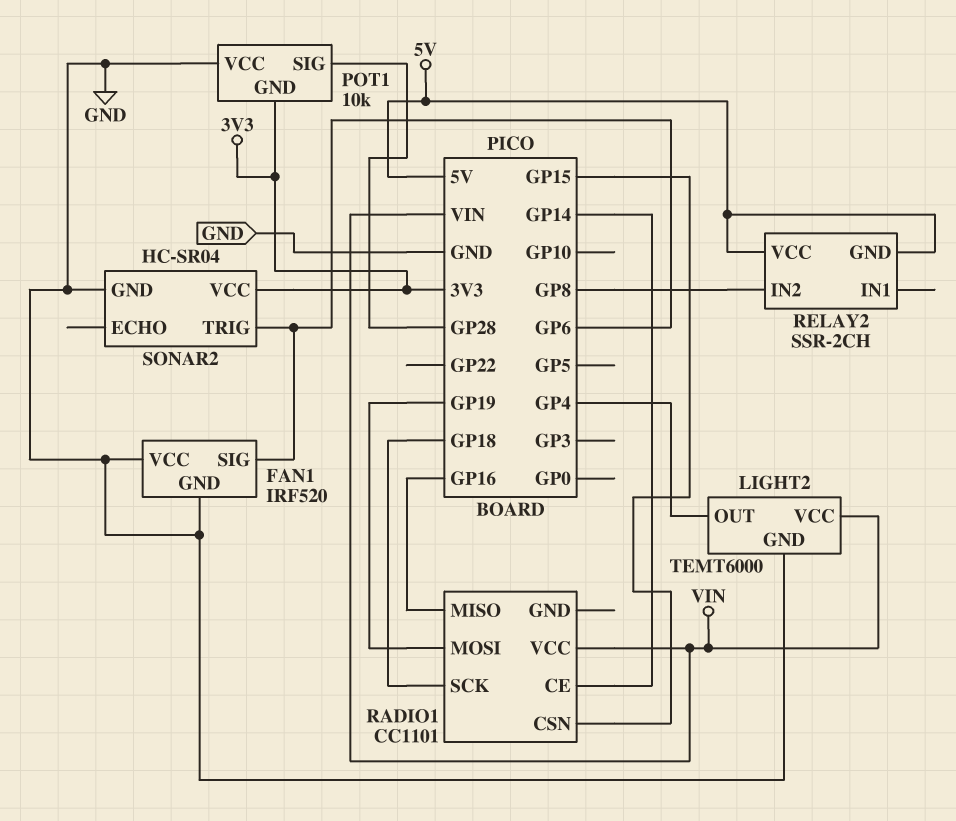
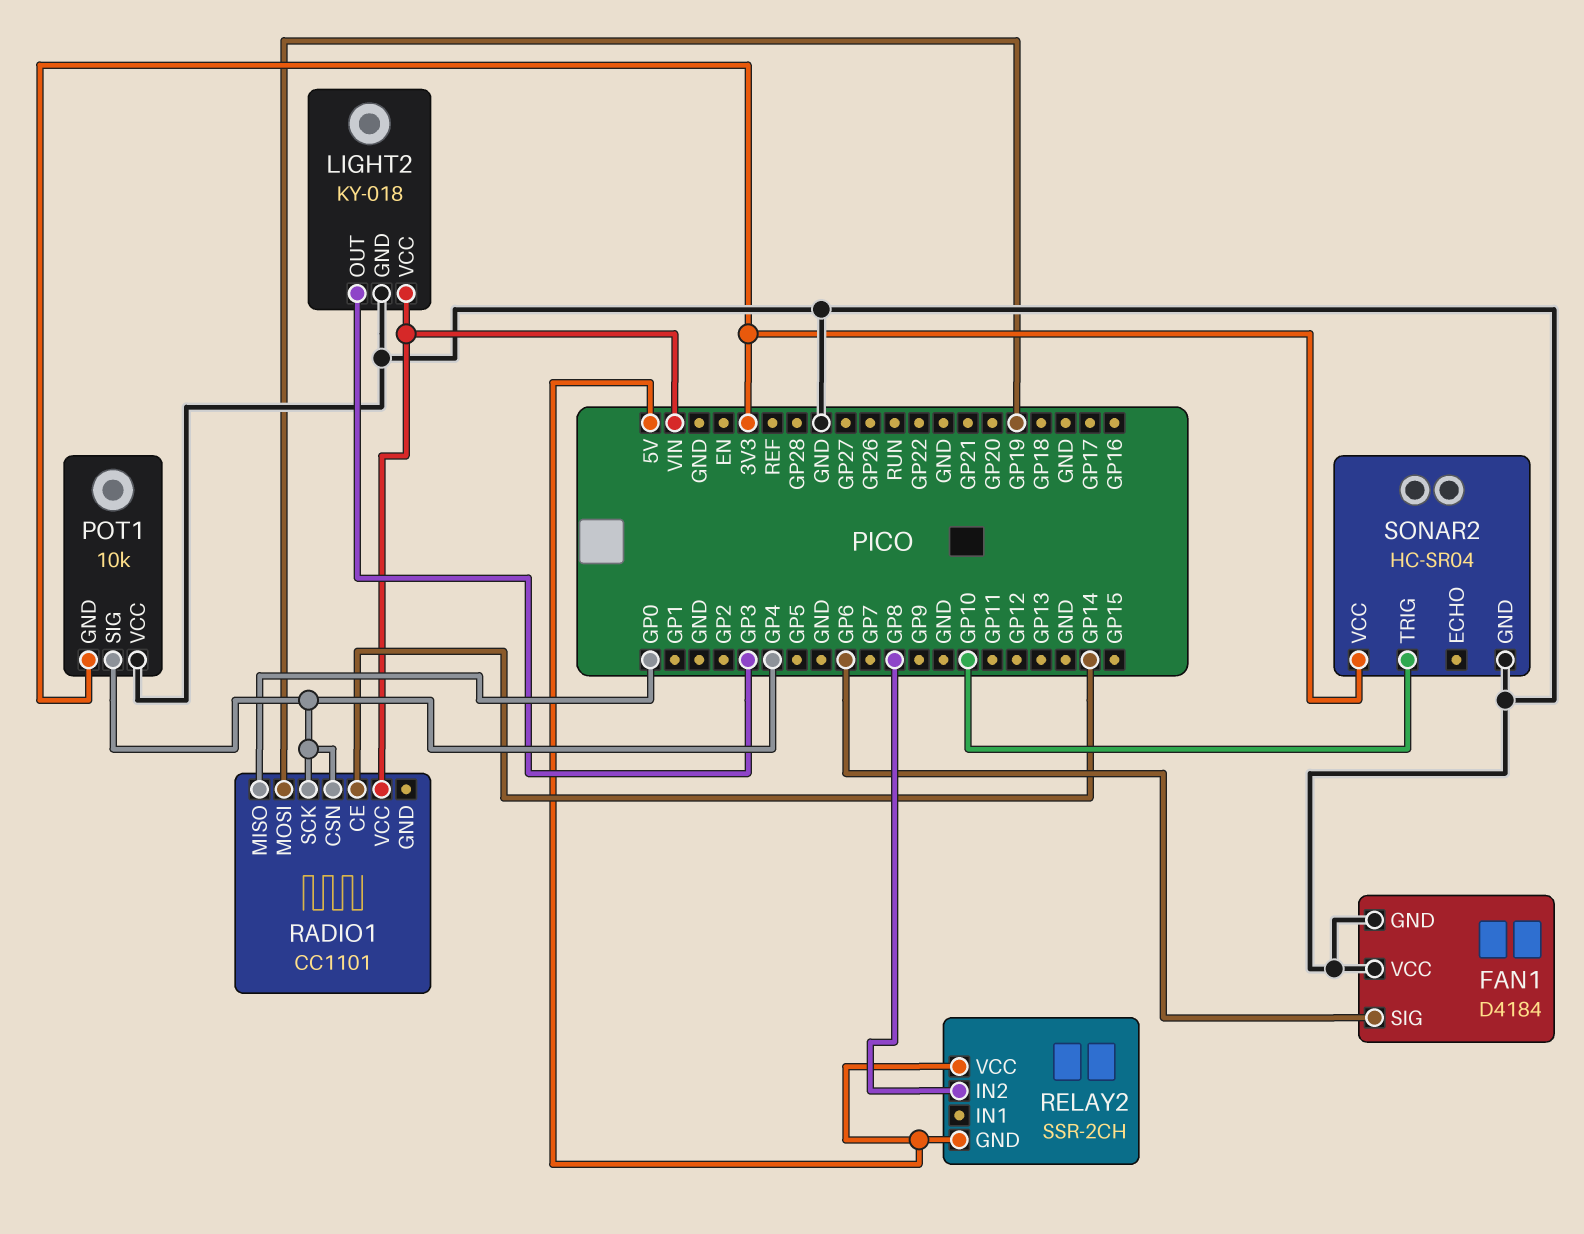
FAN1: IRF520 -> D4184
LIGHT2: TEMT6000 -> KY-018
LIGHT2 pin OUT: GP4 -> GP3
POT1 pin SIG: GP28 -> GP4
RADIO1 pin CSN: GP15 -> GP4
RADIO1 pin MISO: GP16 -> GP0
RADIO1 pin SCK: GP18 -> GP4
SONAR2 pin TRIG: GP6 -> GP10

